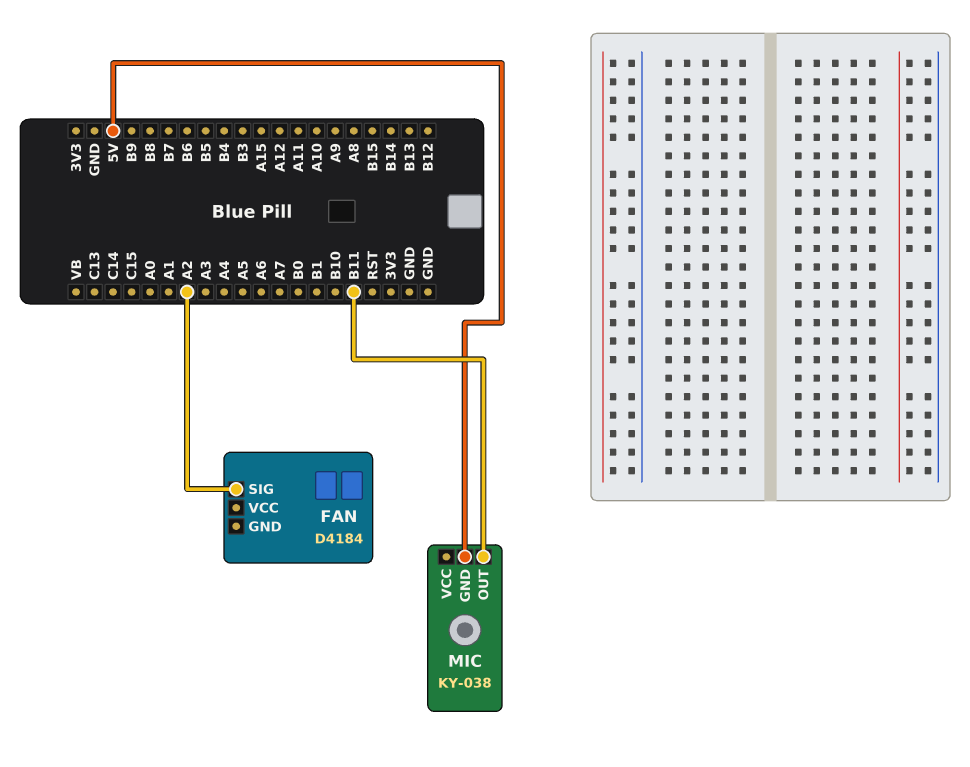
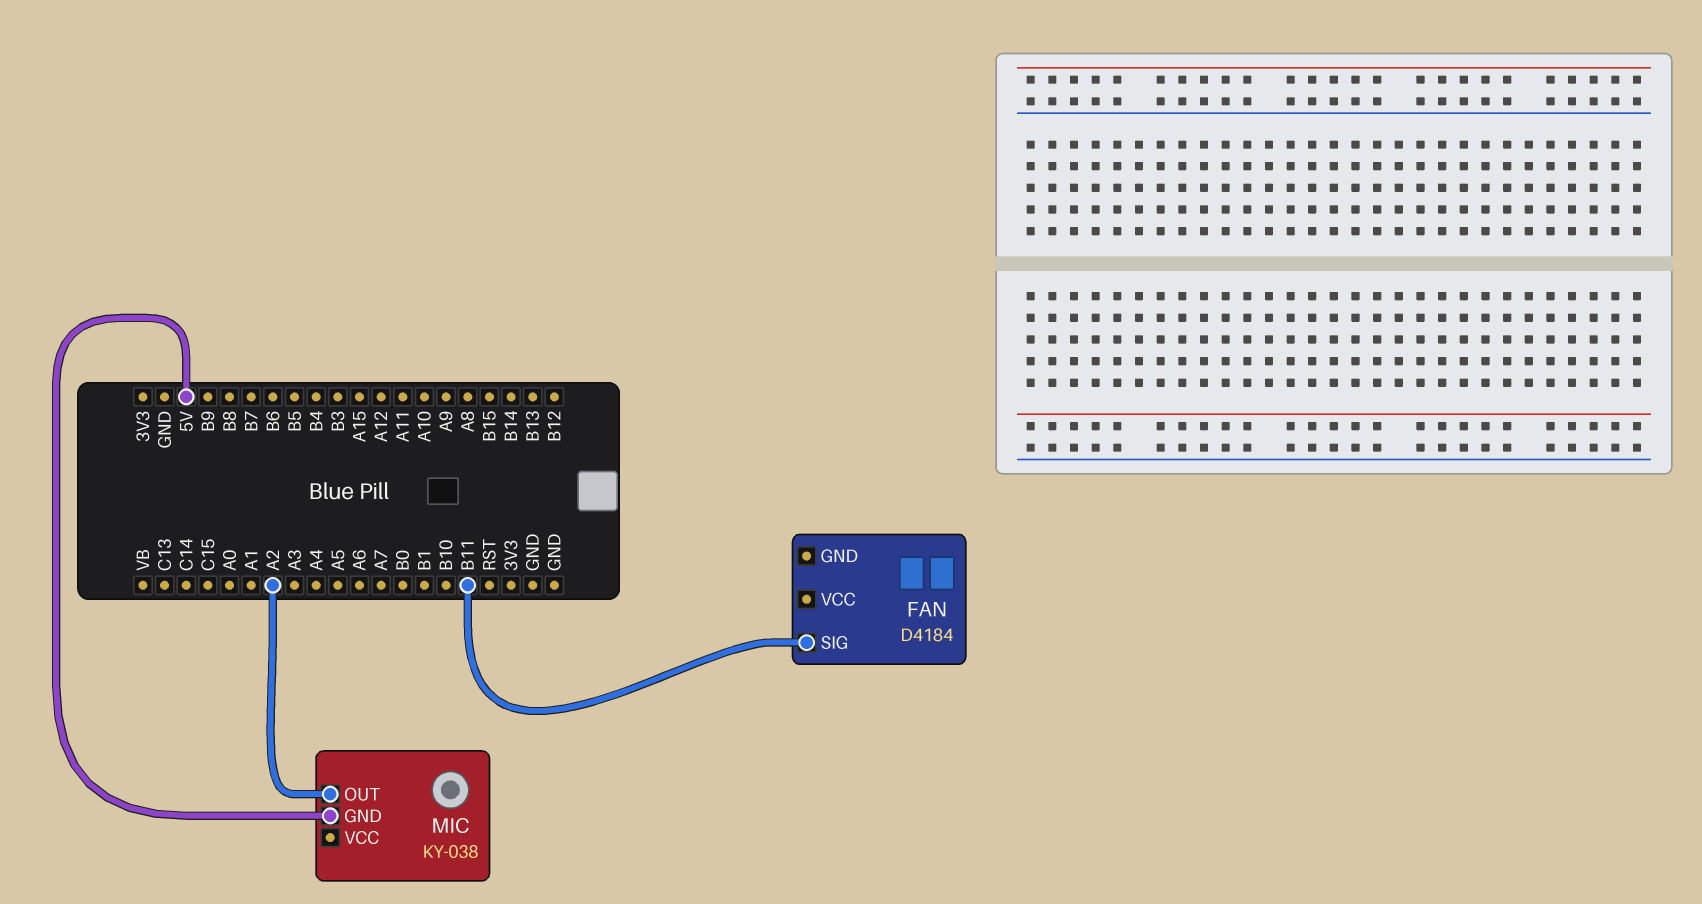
FAN pin SIG: A2 -> B11
MIC pin OUT: B11 -> A2

